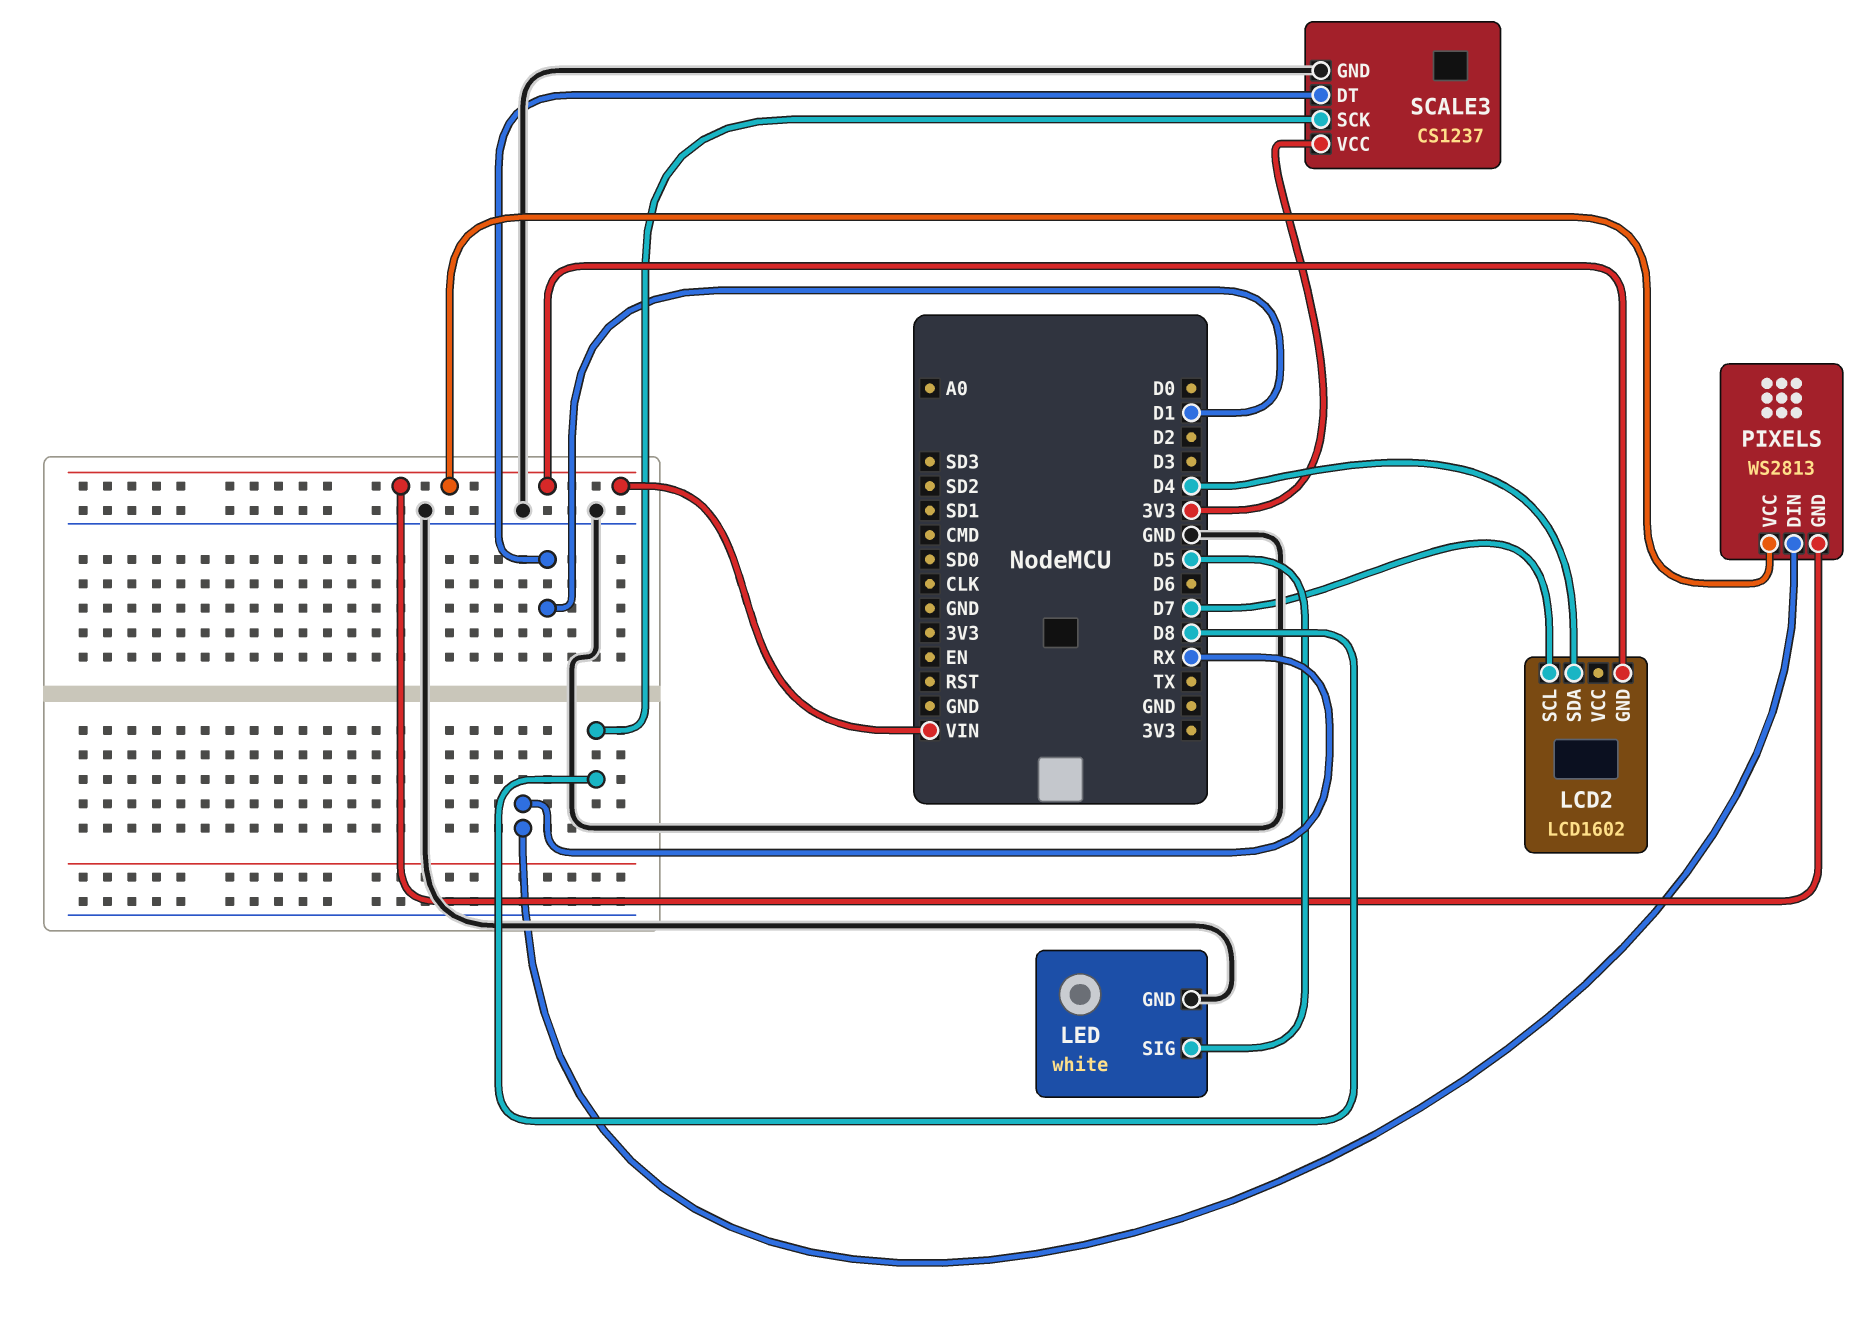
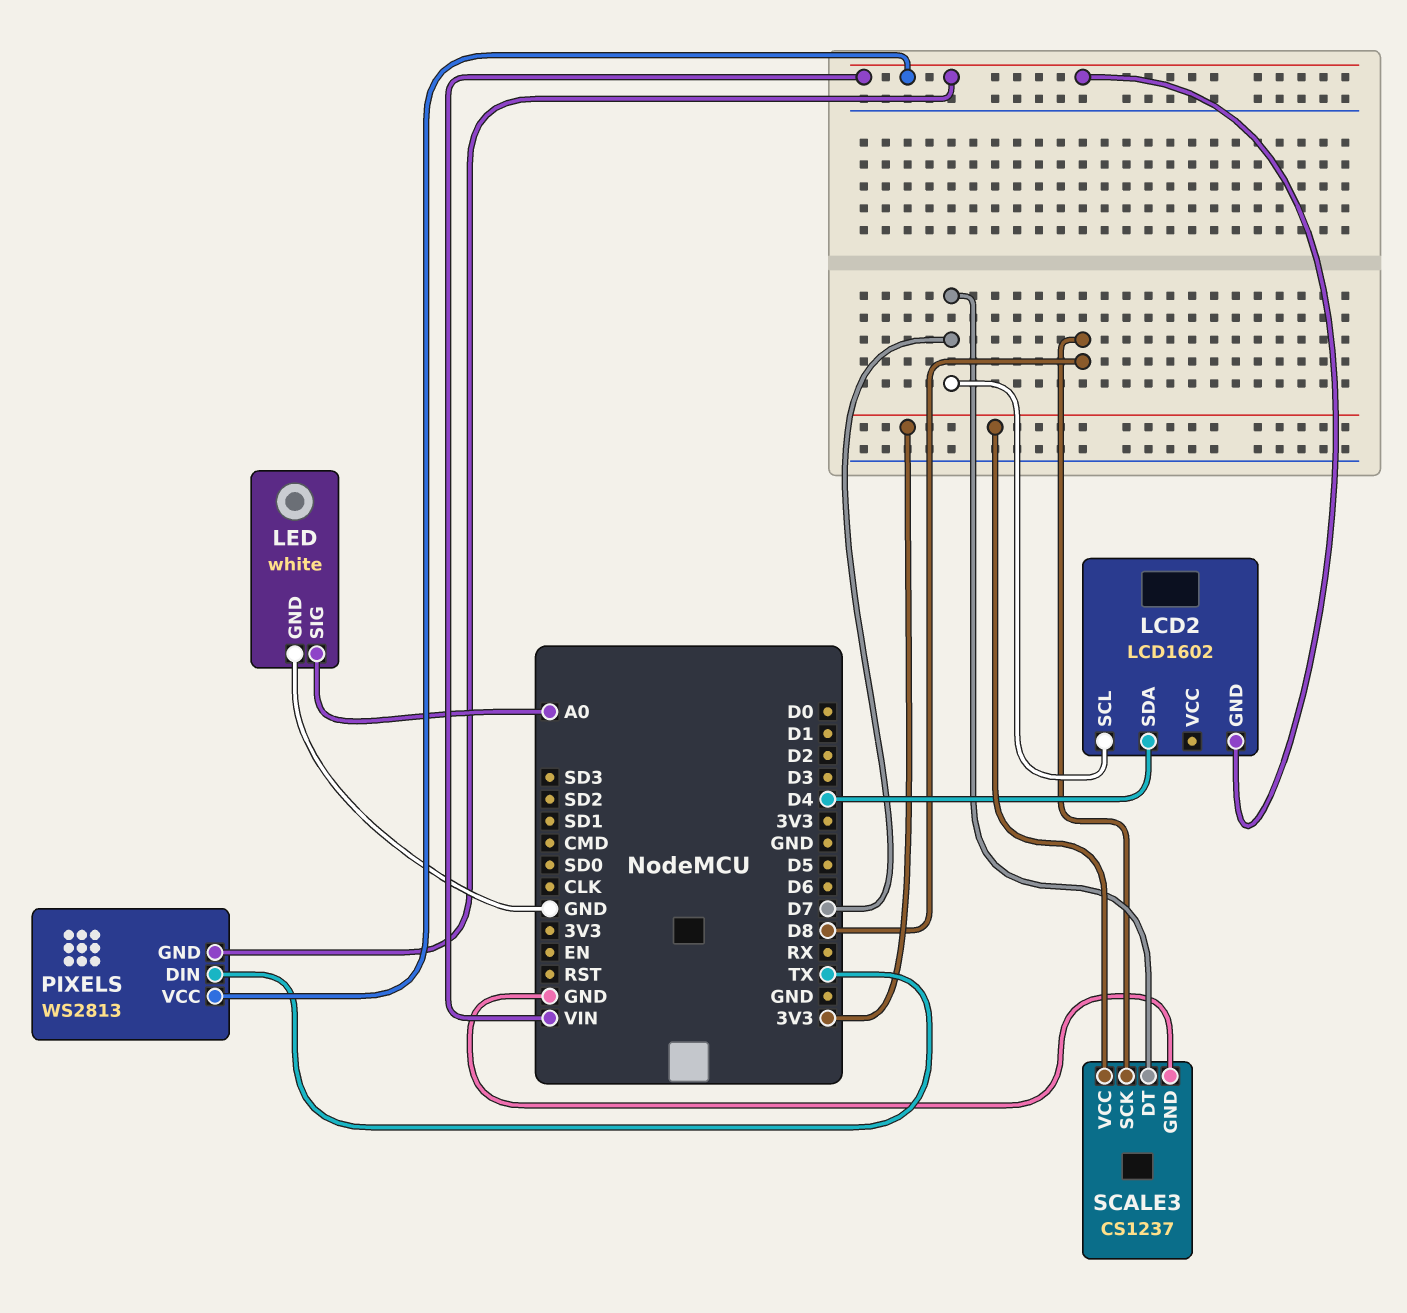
LED pin SIG: D5 -> A0
PIXELS pin DIN: RX -> TX
SCALE3 pin DT: D1 -> D7

